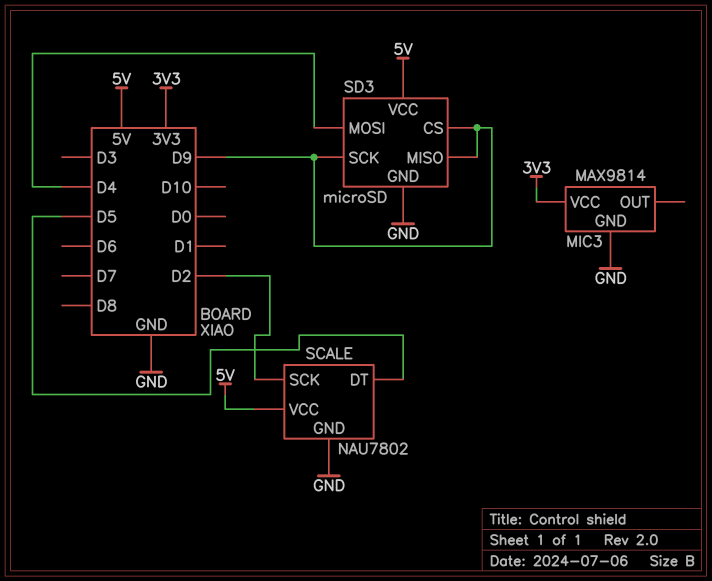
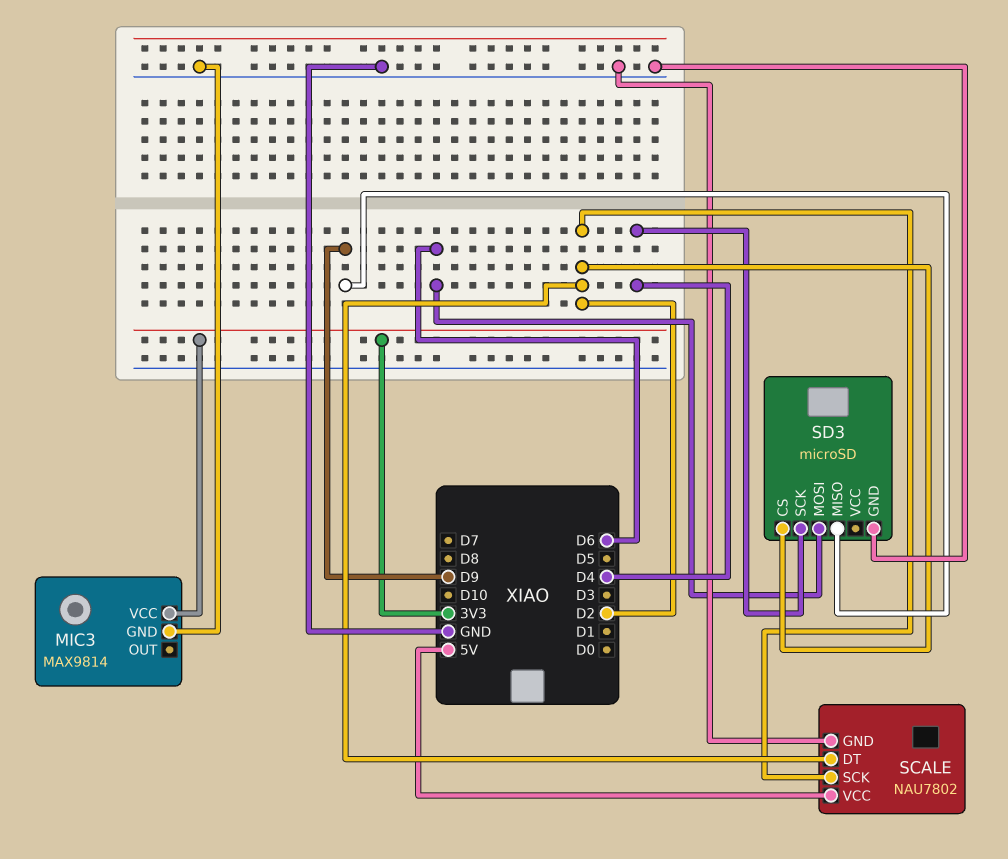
SCALE pin DT: D5 -> D2
SD3 pin CS: D9 -> D2
SD3 pin MOSI: D4 -> D6
SD3 pin SCK: D9 -> D4
SD3 pin VCC: 5V -> none

